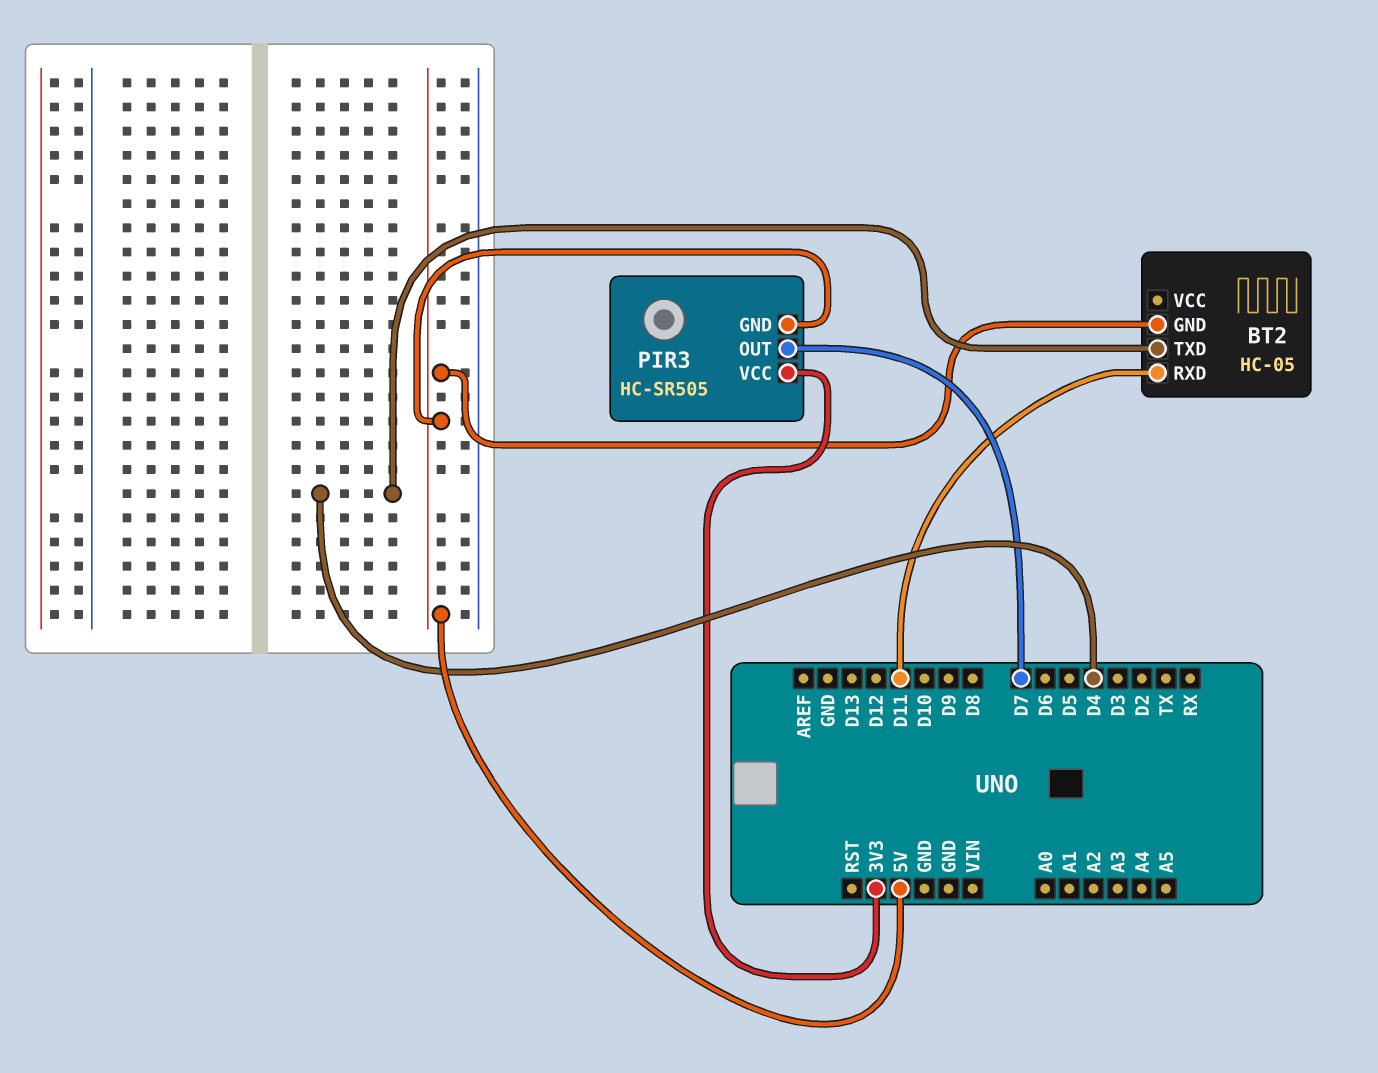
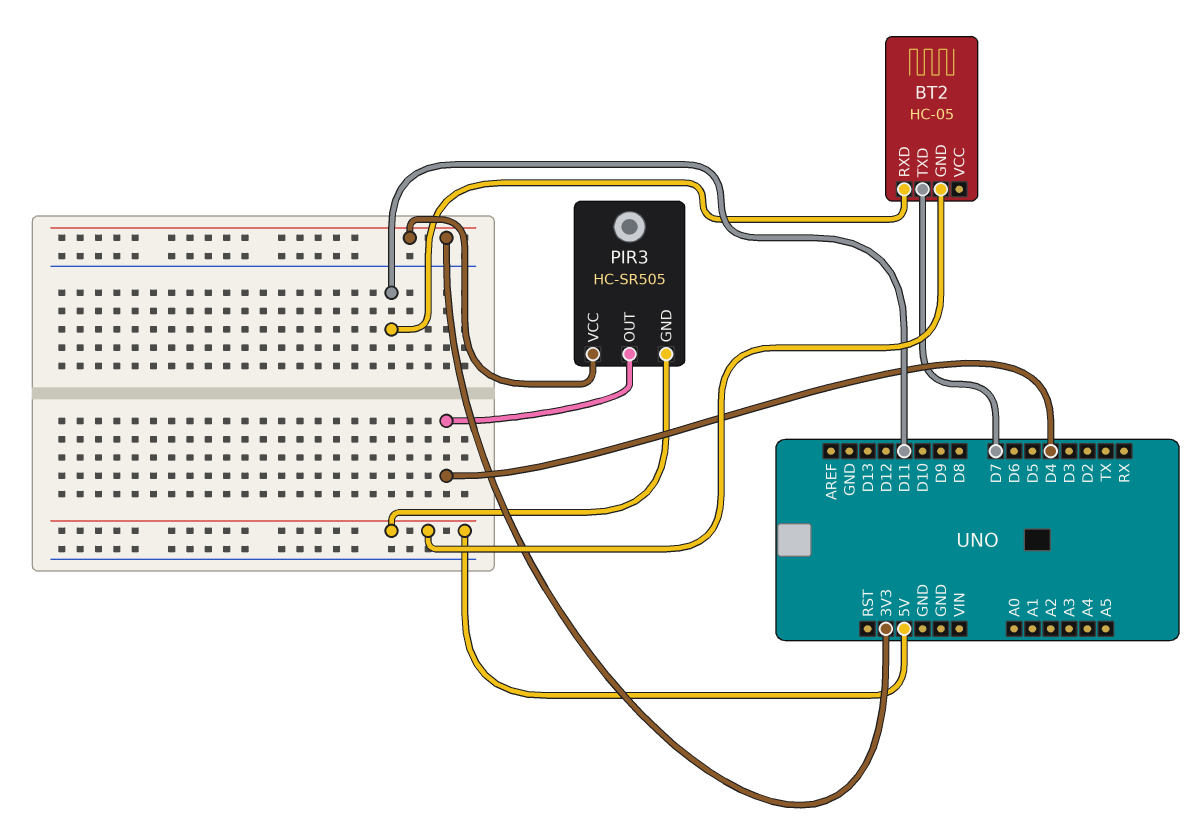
BT2 pin TXD: D4 -> D7
PIR3 pin OUT: D7 -> D4

